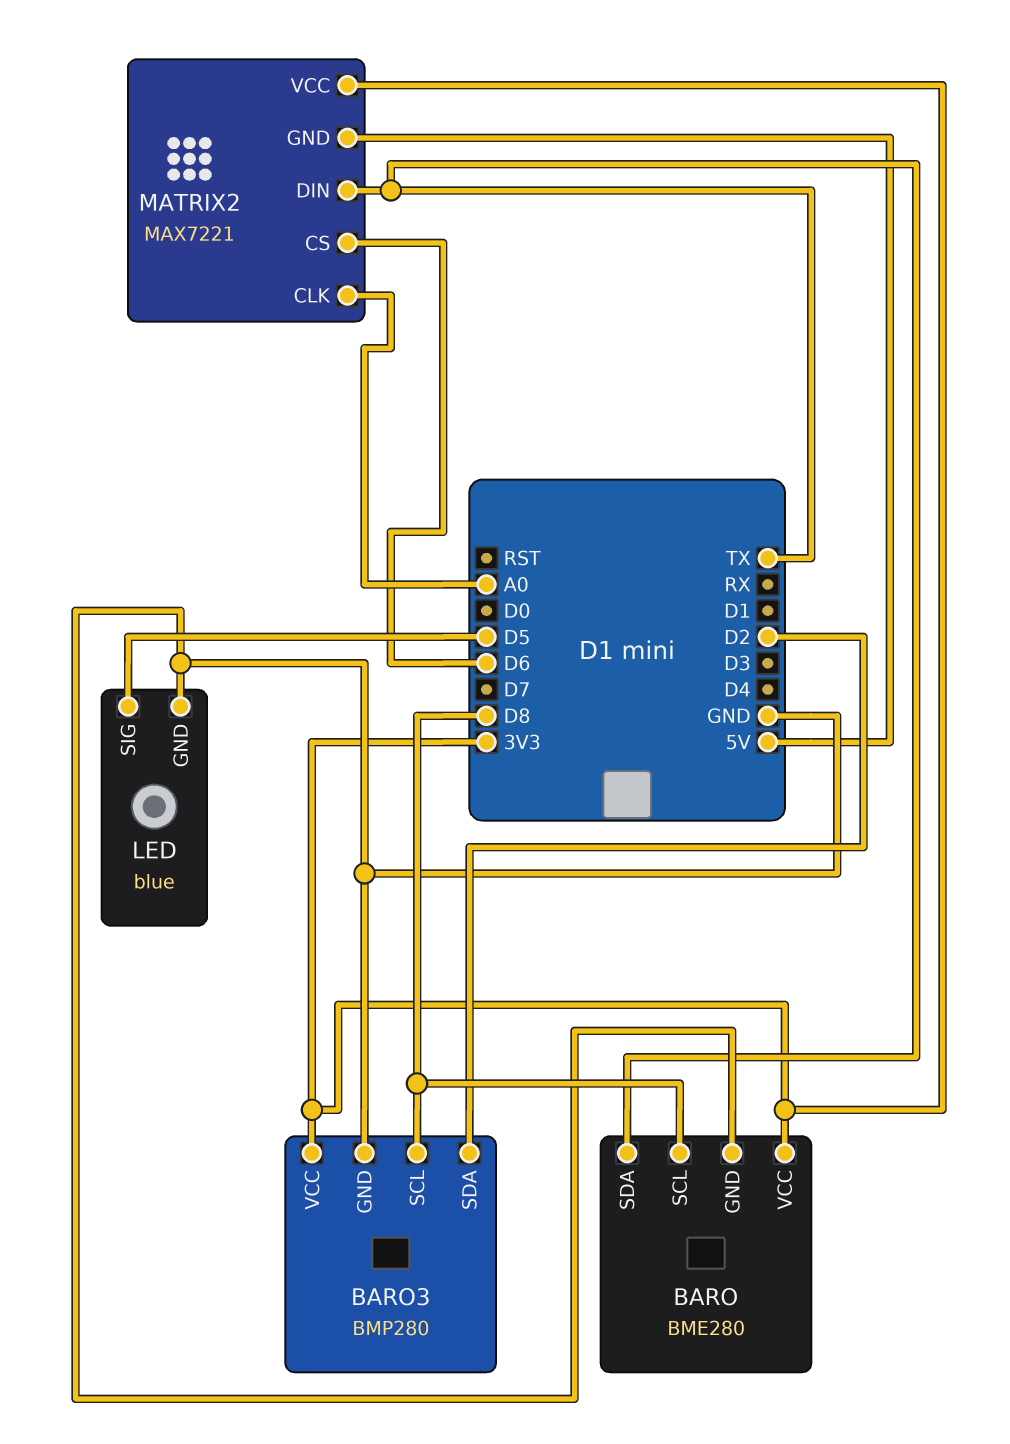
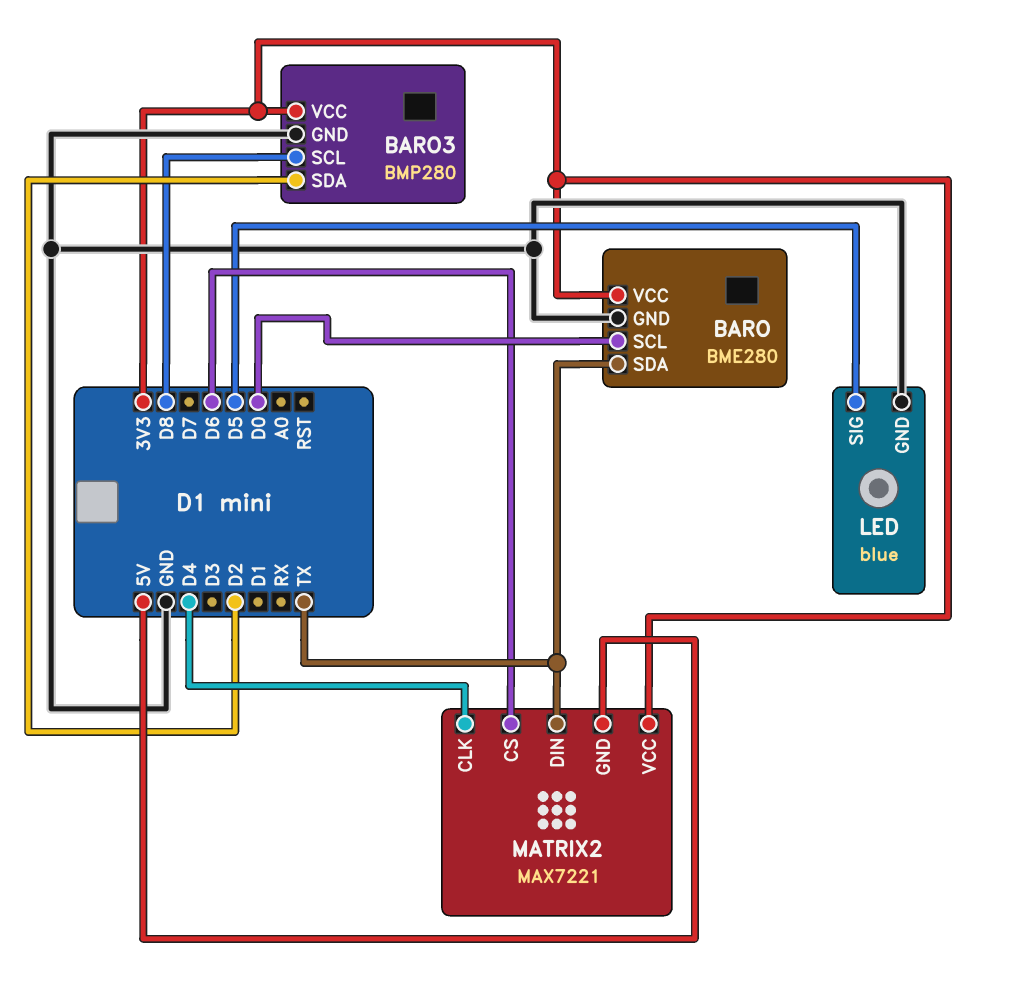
BARO pin SCL: D8 -> D0
MATRIX2 pin CLK: A0 -> D4

